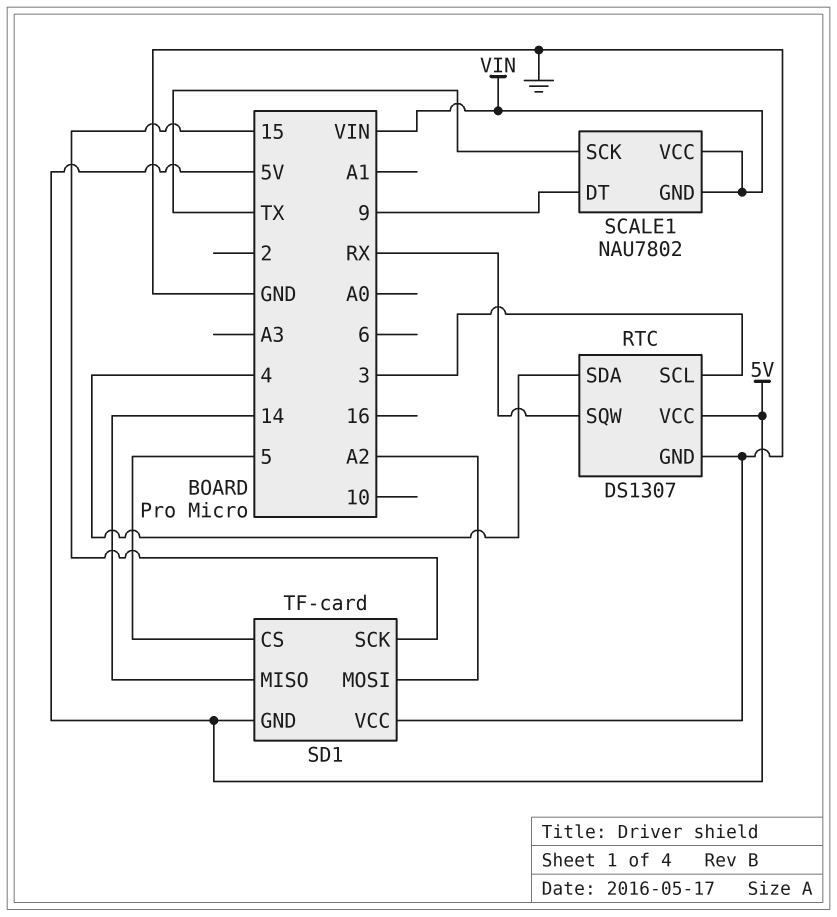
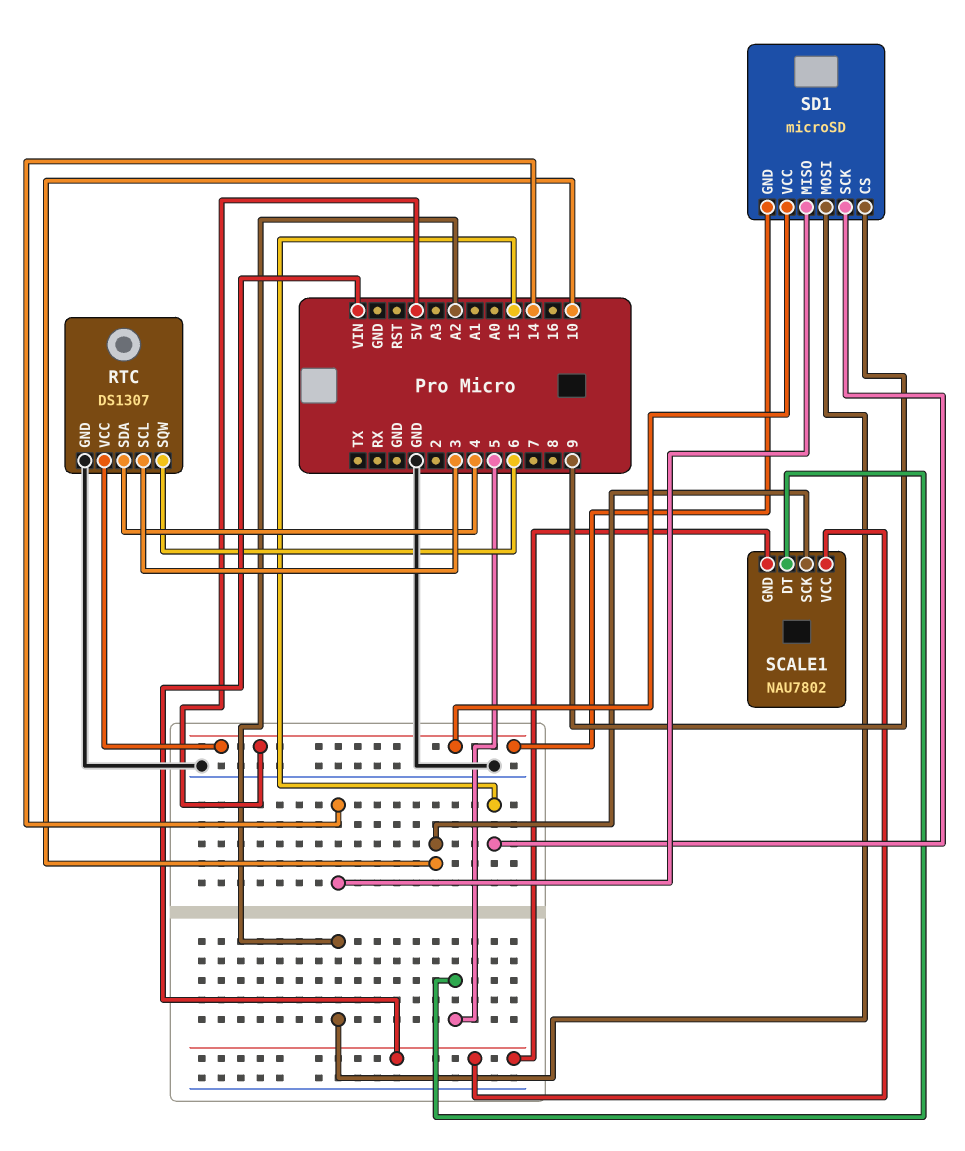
RTC pin SQW: RX -> 6
SCALE1 pin DT: 9 -> 5
SCALE1 pin SCK: TX -> 10
SD1: TF-card -> microSD
SD1 pin CS: 5 -> 9
SD1 pin VCC: GND -> 5V

